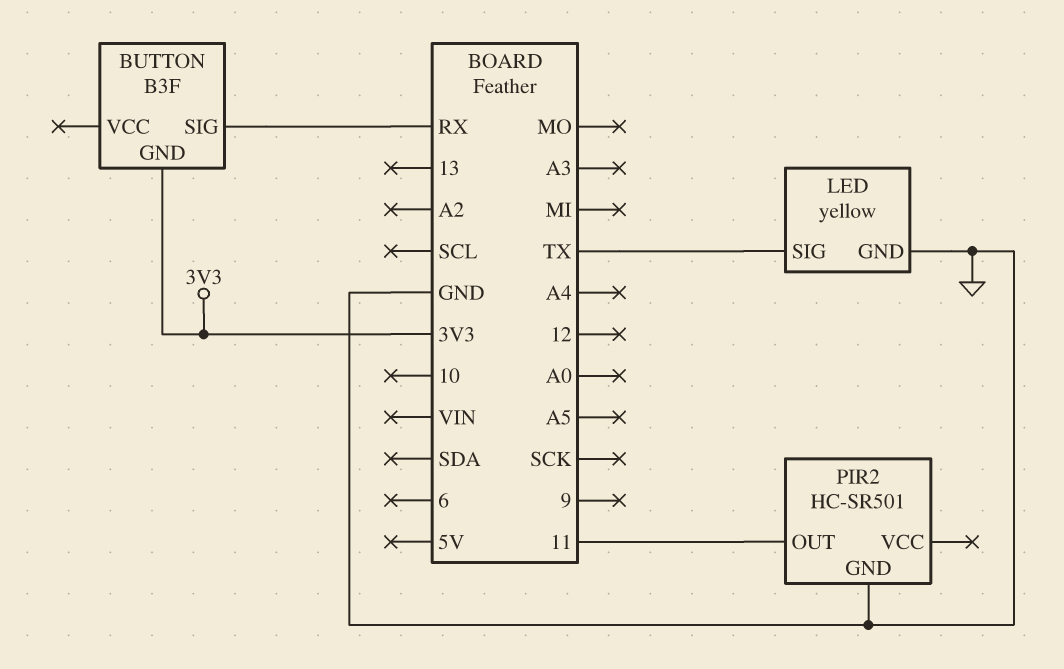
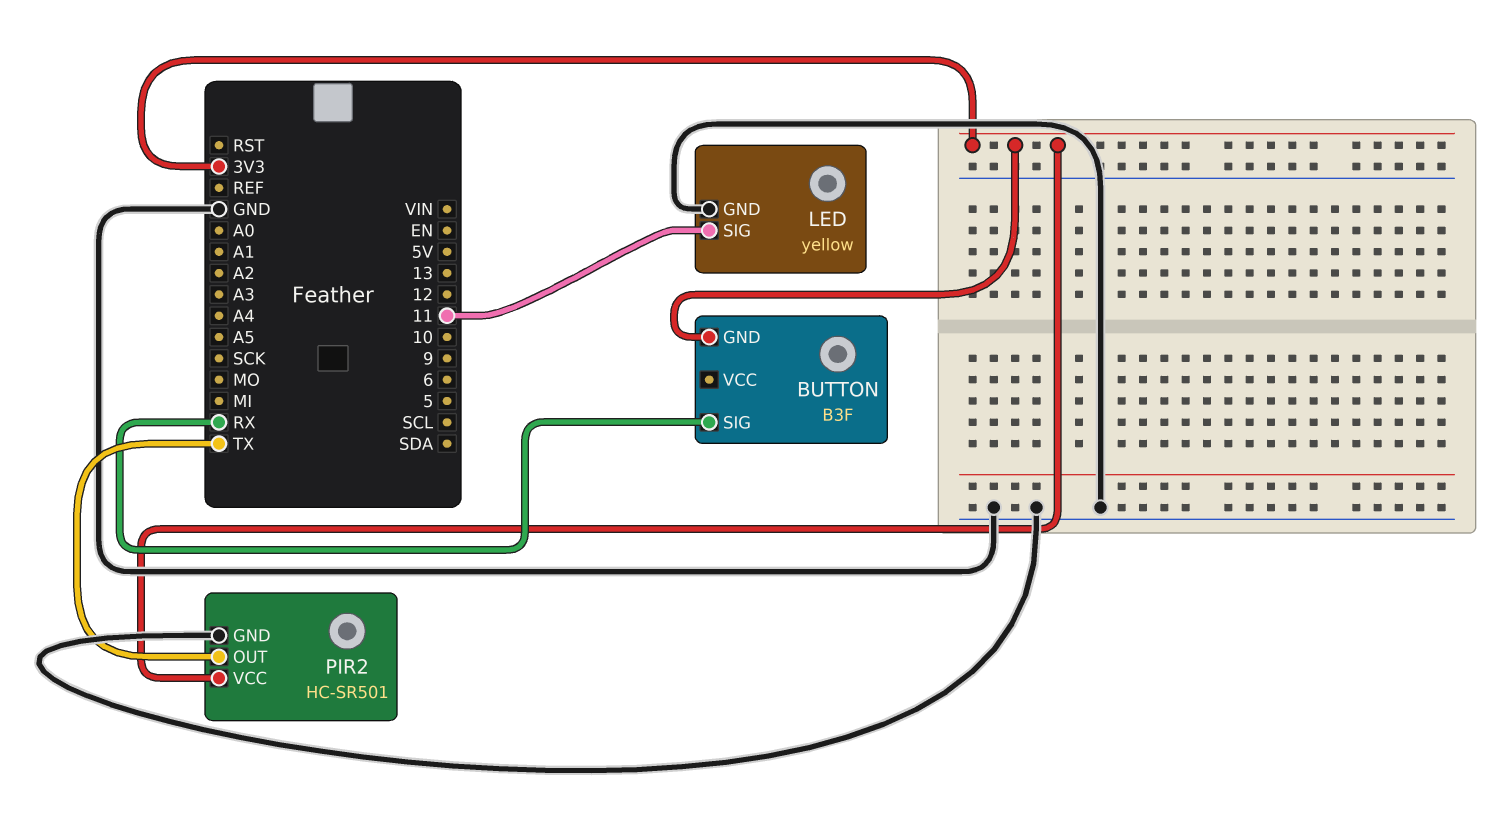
LED pin SIG: TX -> 11
PIR2 pin OUT: 11 -> TX
PIR2 pin VCC: none -> 3V3

